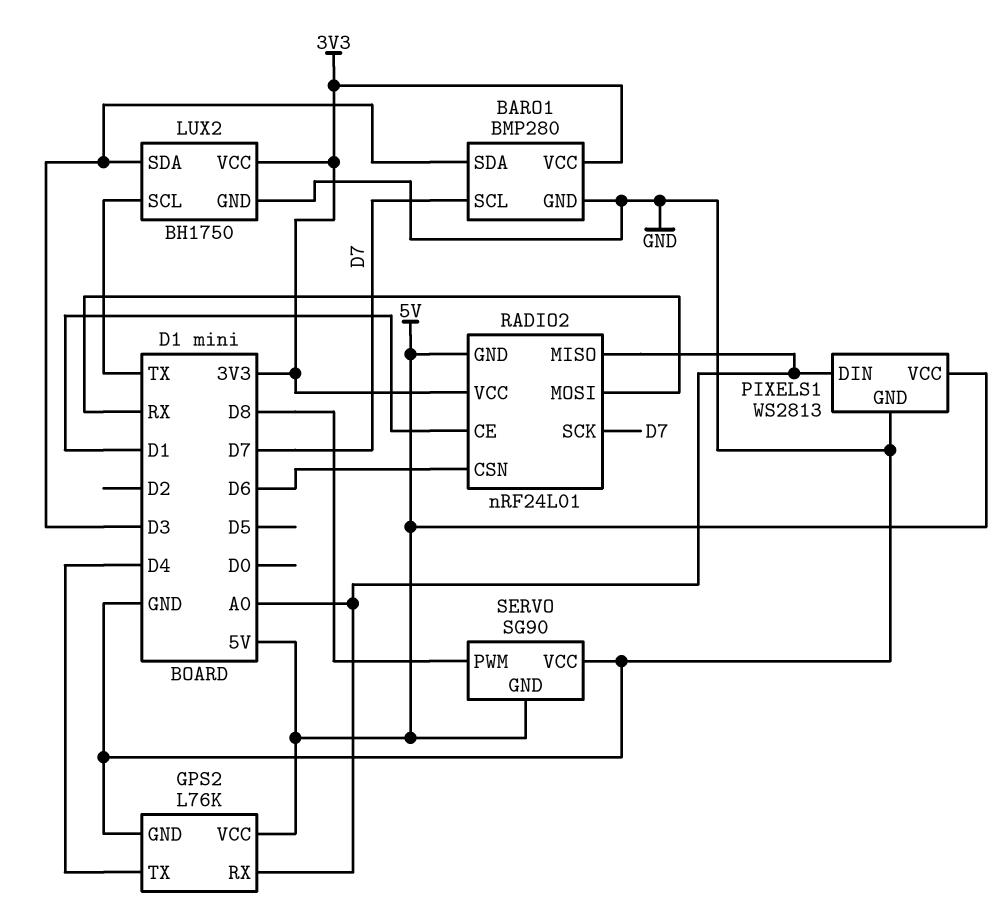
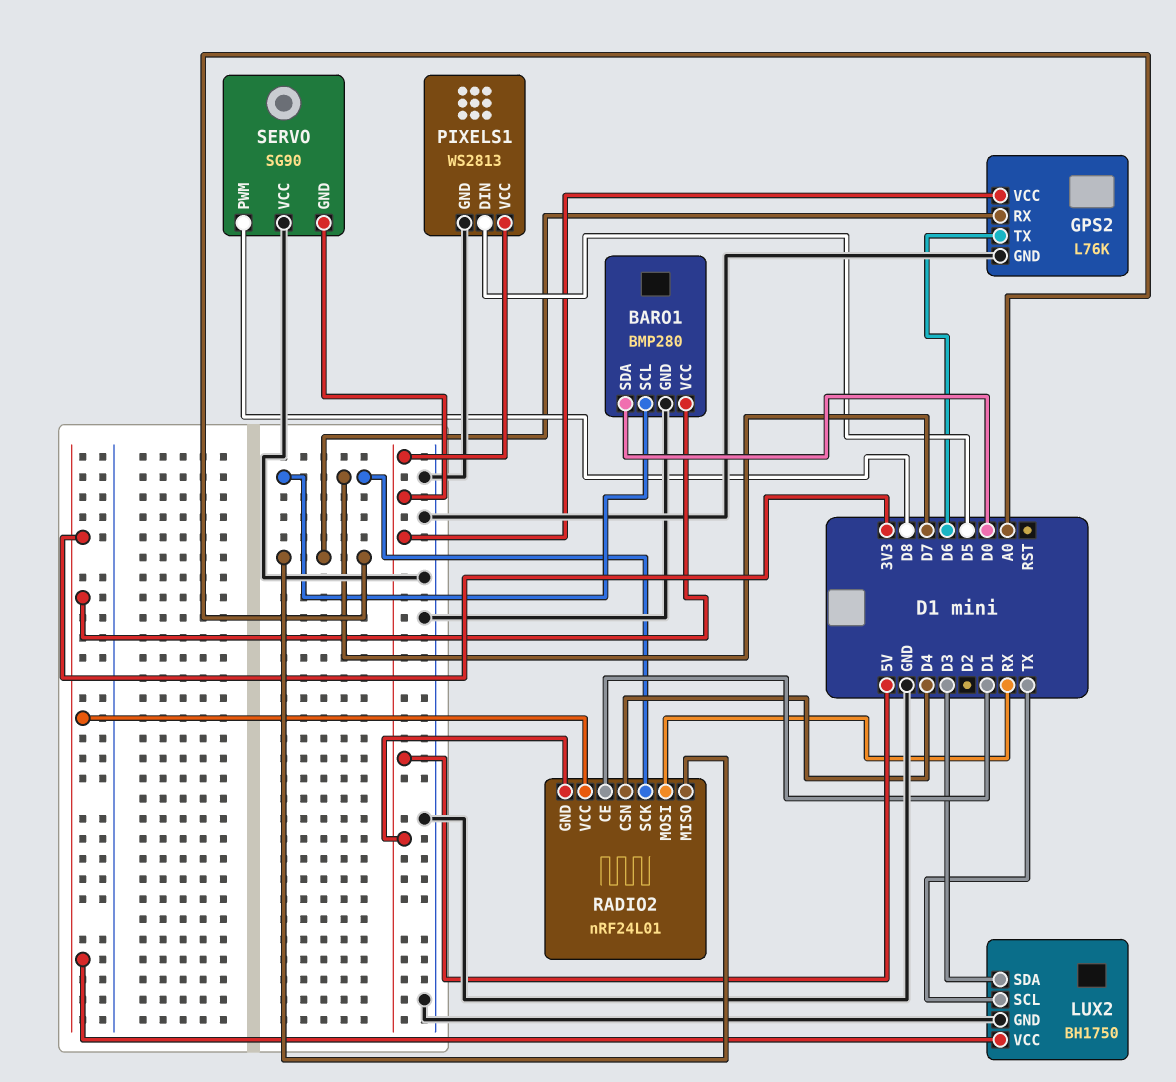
BARO1 pin SDA: D3 -> D0
GPS2 pin TX: D4 -> D6
PIXELS1 pin DIN: A0 -> D5
RADIO2 pin CSN: D6 -> D4

